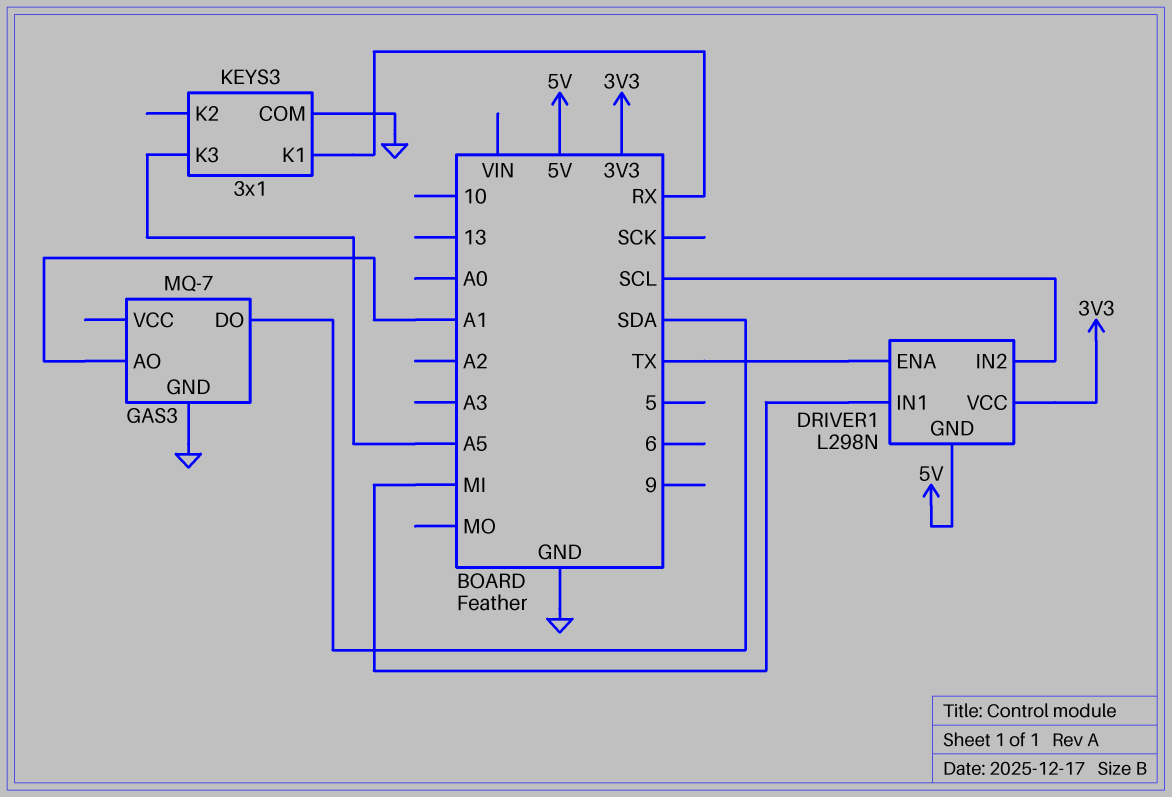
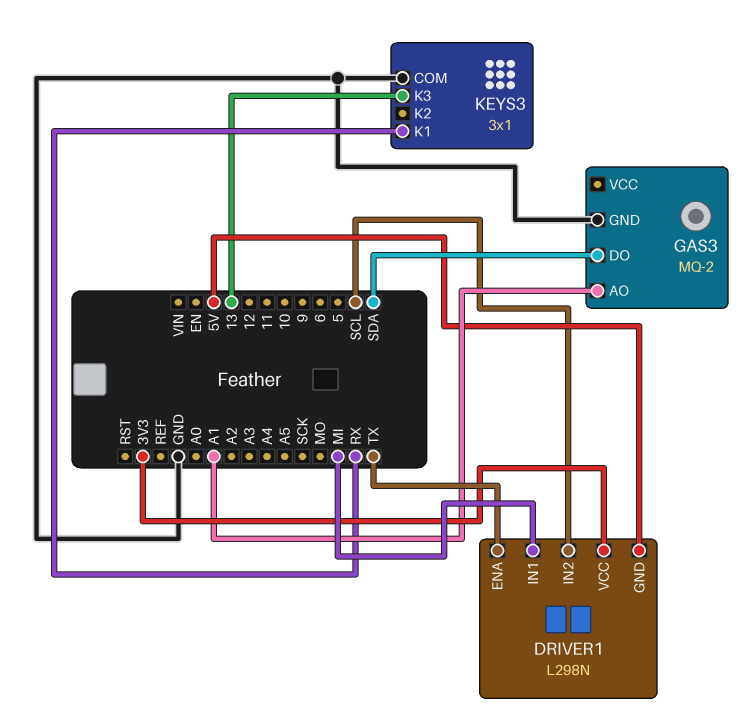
GAS3: MQ-7 -> MQ-2
KEYS3 pin K3: A5 -> 13

